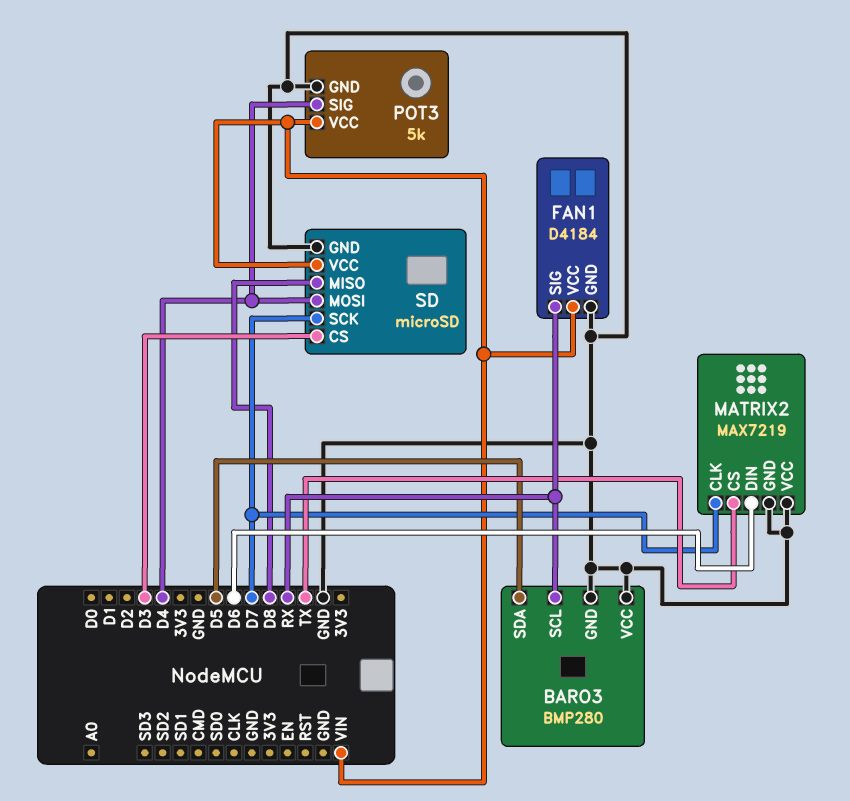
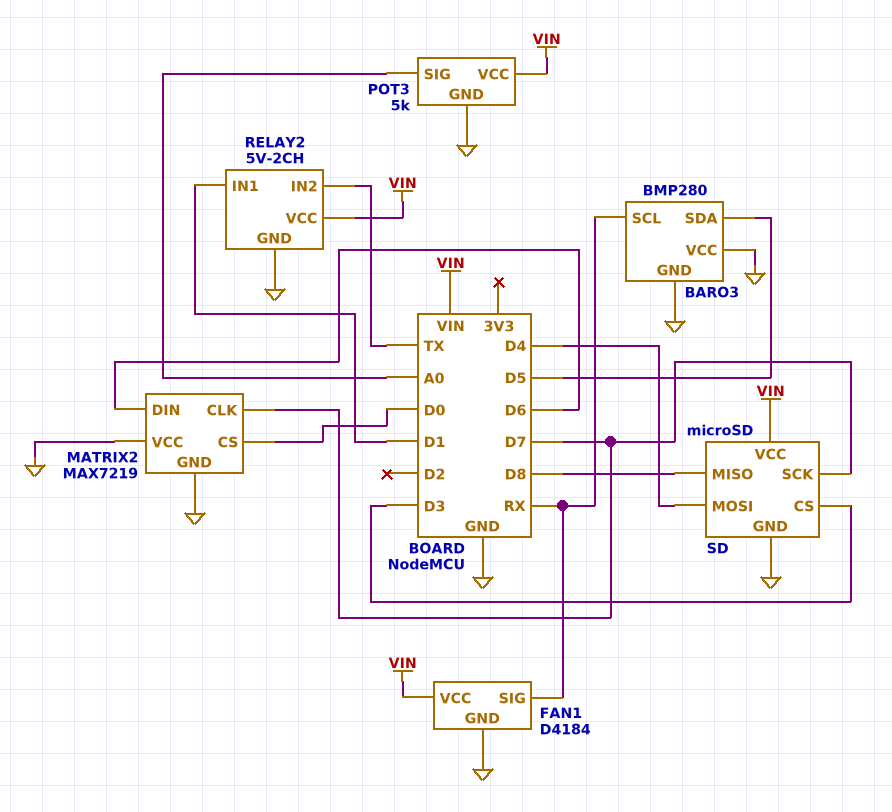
MATRIX2 pin CS: TX -> D0
POT3 pin SIG: D4 -> A0
RELAY2: none -> 5V-2CH
RELAY2 pin GND: none -> GND
RELAY2 pin IN1: none -> D1
RELAY2 pin IN2: none -> TX
RELAY2 pin VCC: none -> VIN

